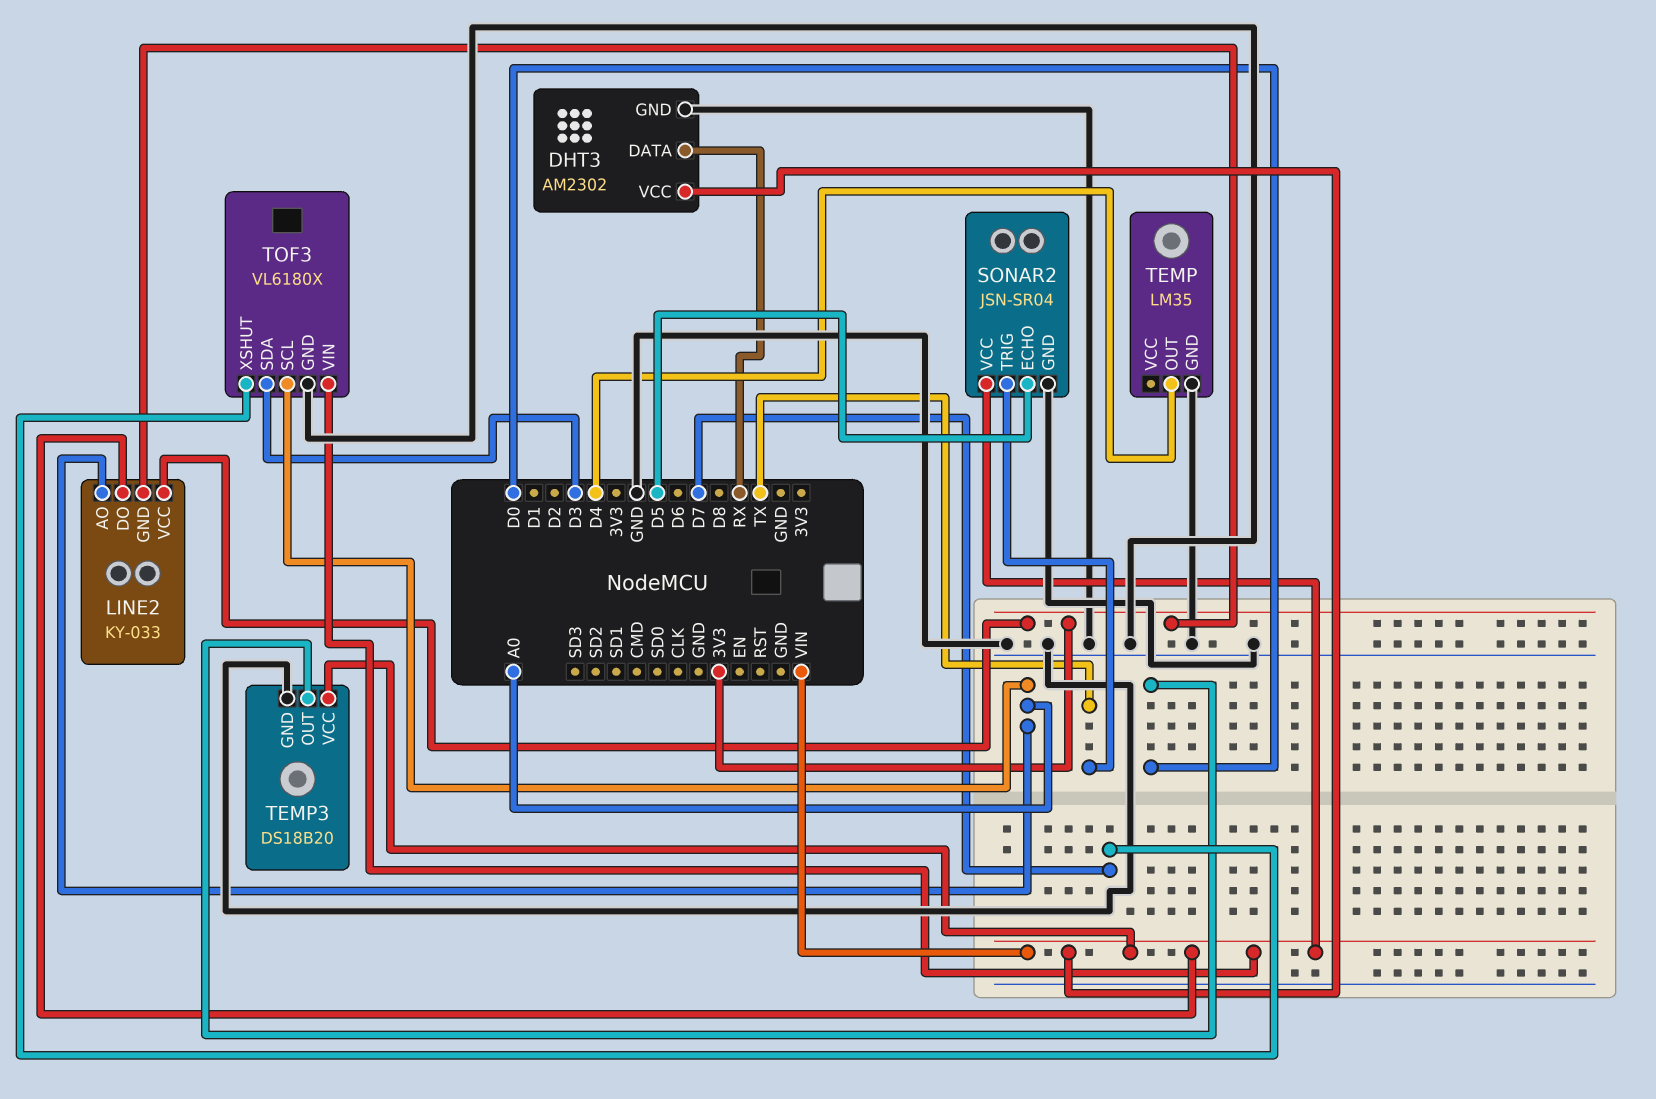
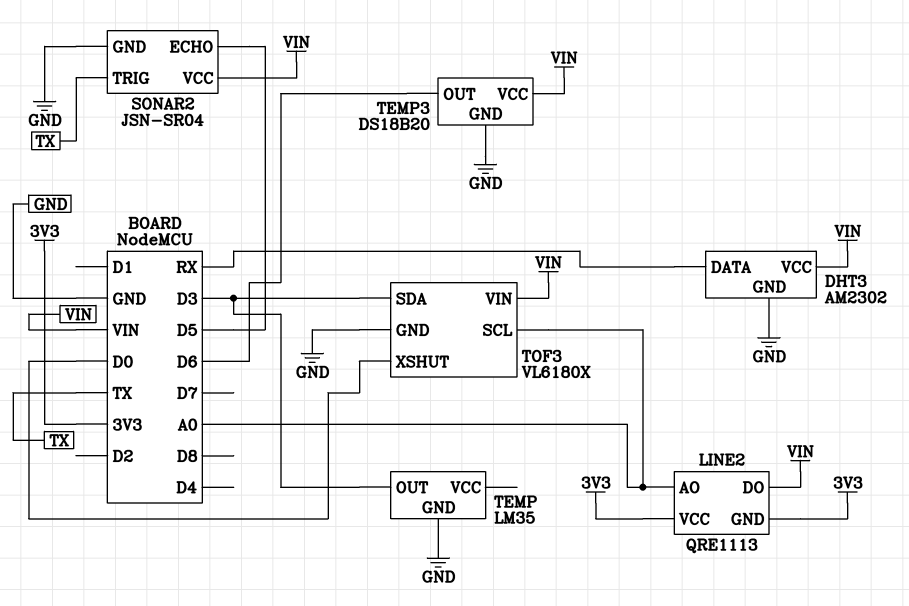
LINE2: KY-033 -> QRE1113
TEMP pin OUT: D4 -> D3
TEMP3 pin OUT: D0 -> D6
TOF3 pin XSHUT: D7 -> D0

